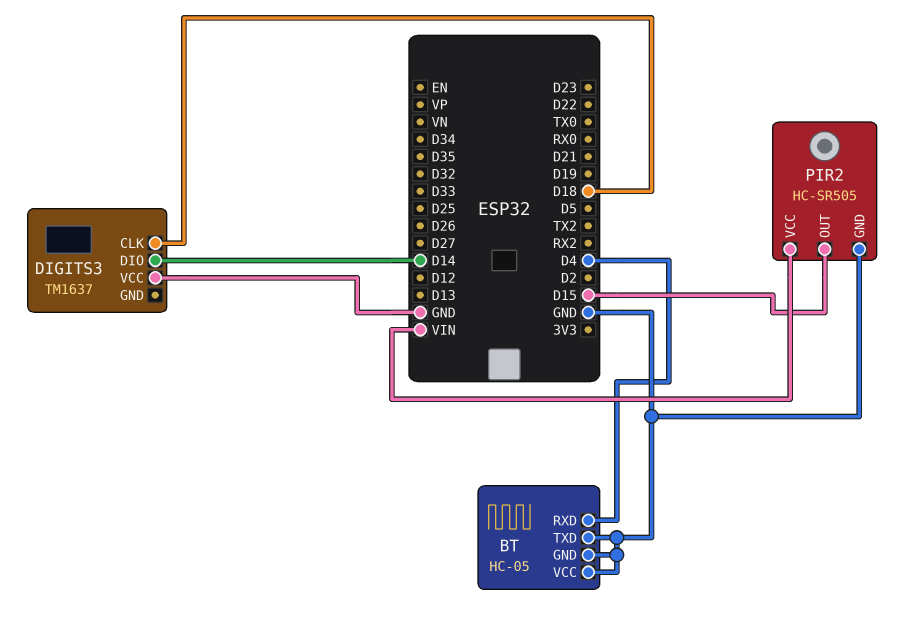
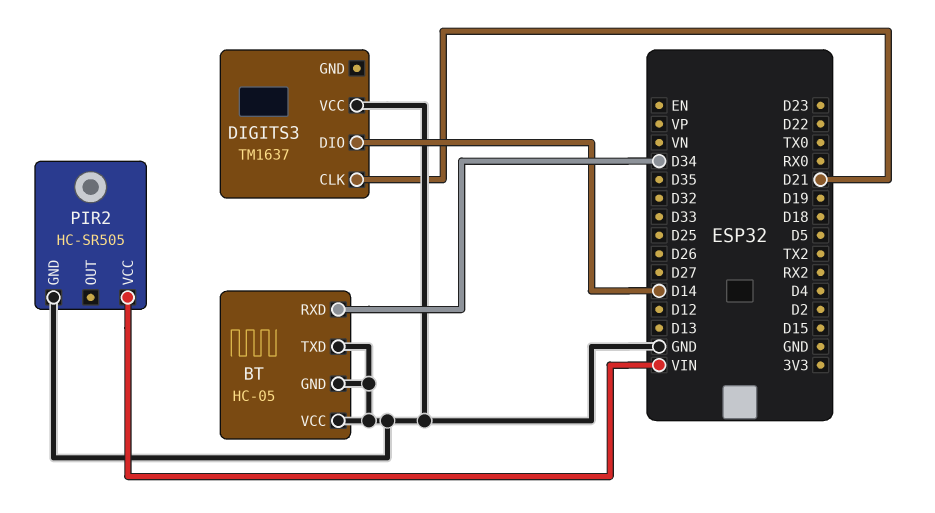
BT pin RXD: D4 -> D34
DIGITS3 pin CLK: D18 -> D21
PIR2 pin OUT: D15 -> none

